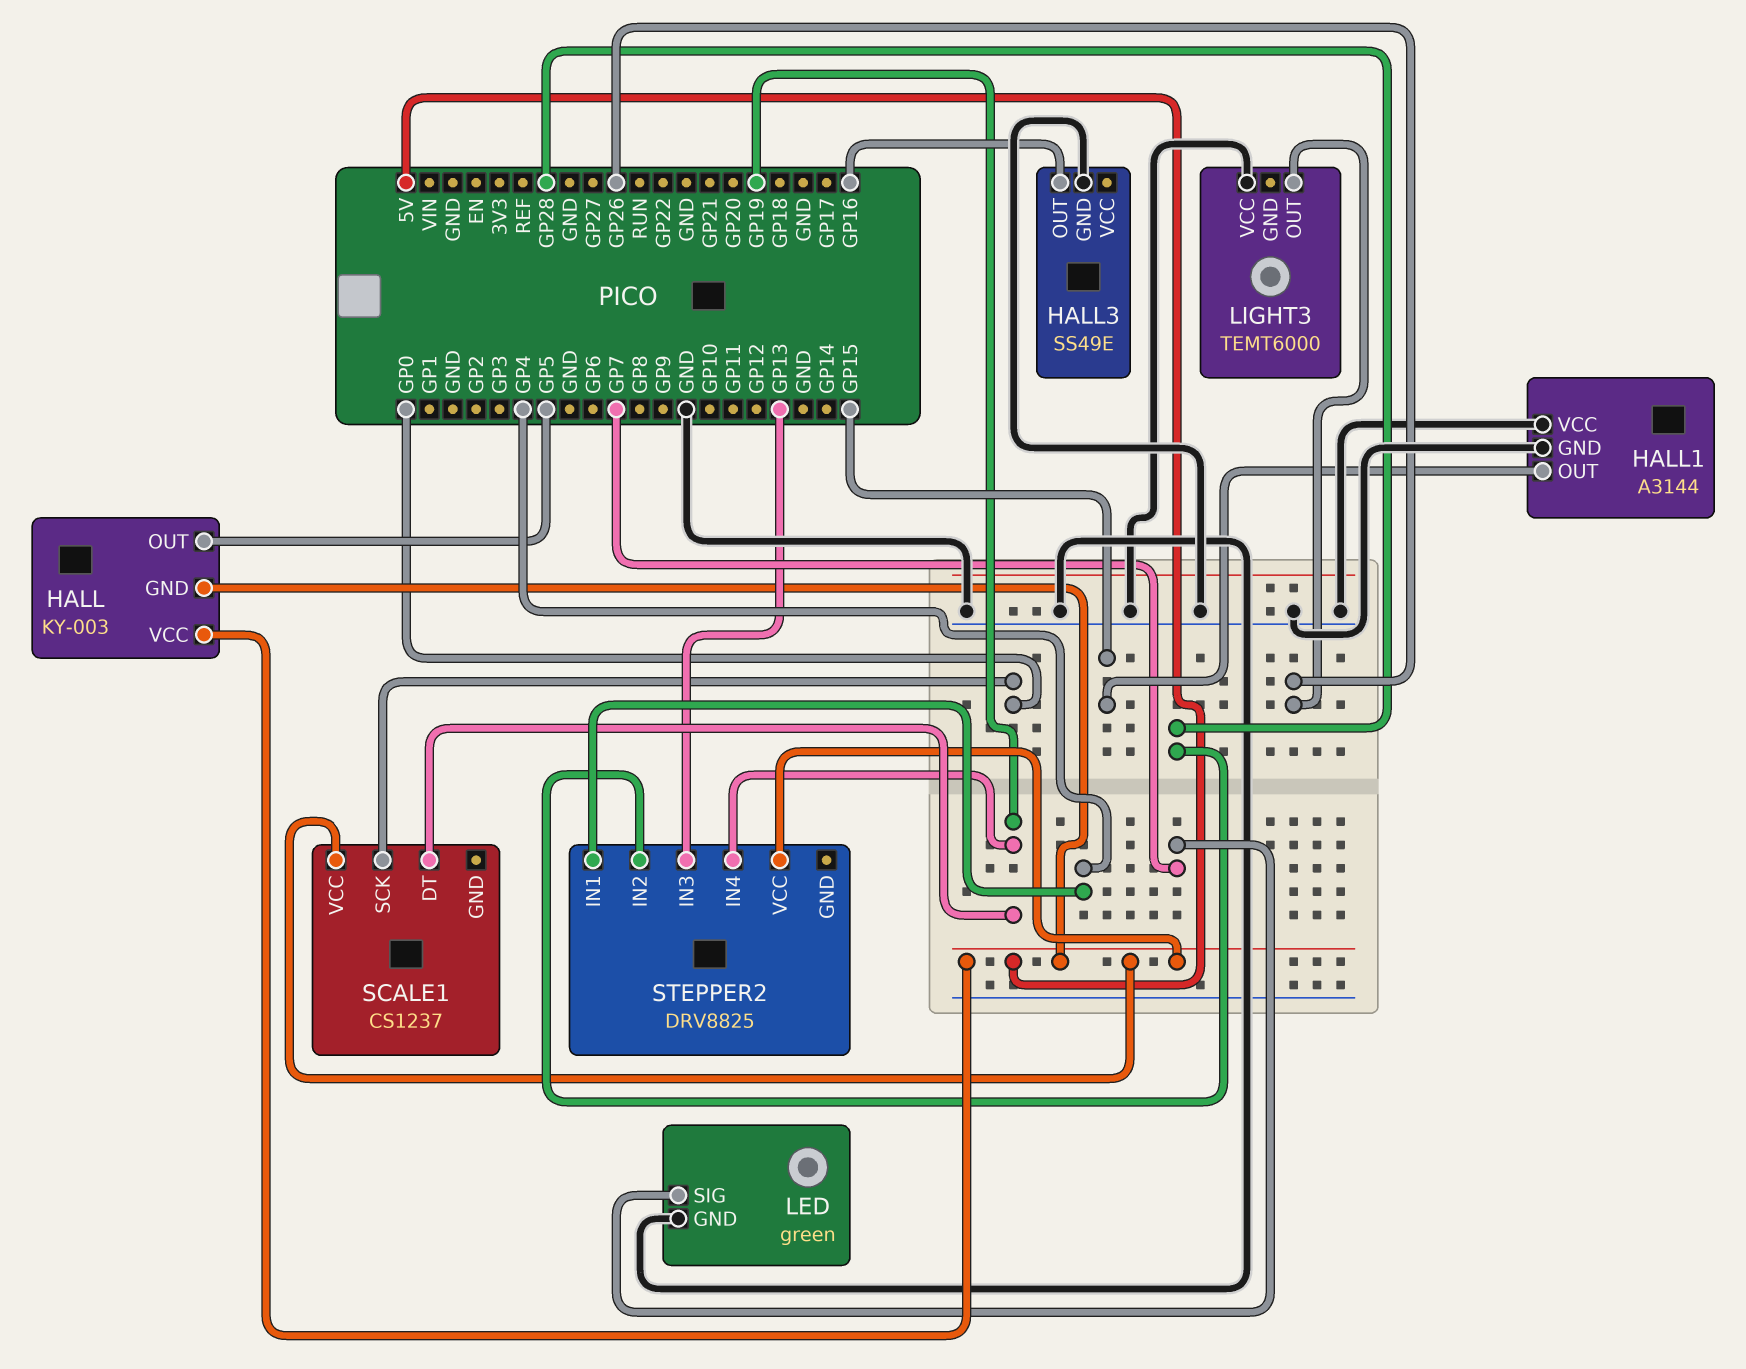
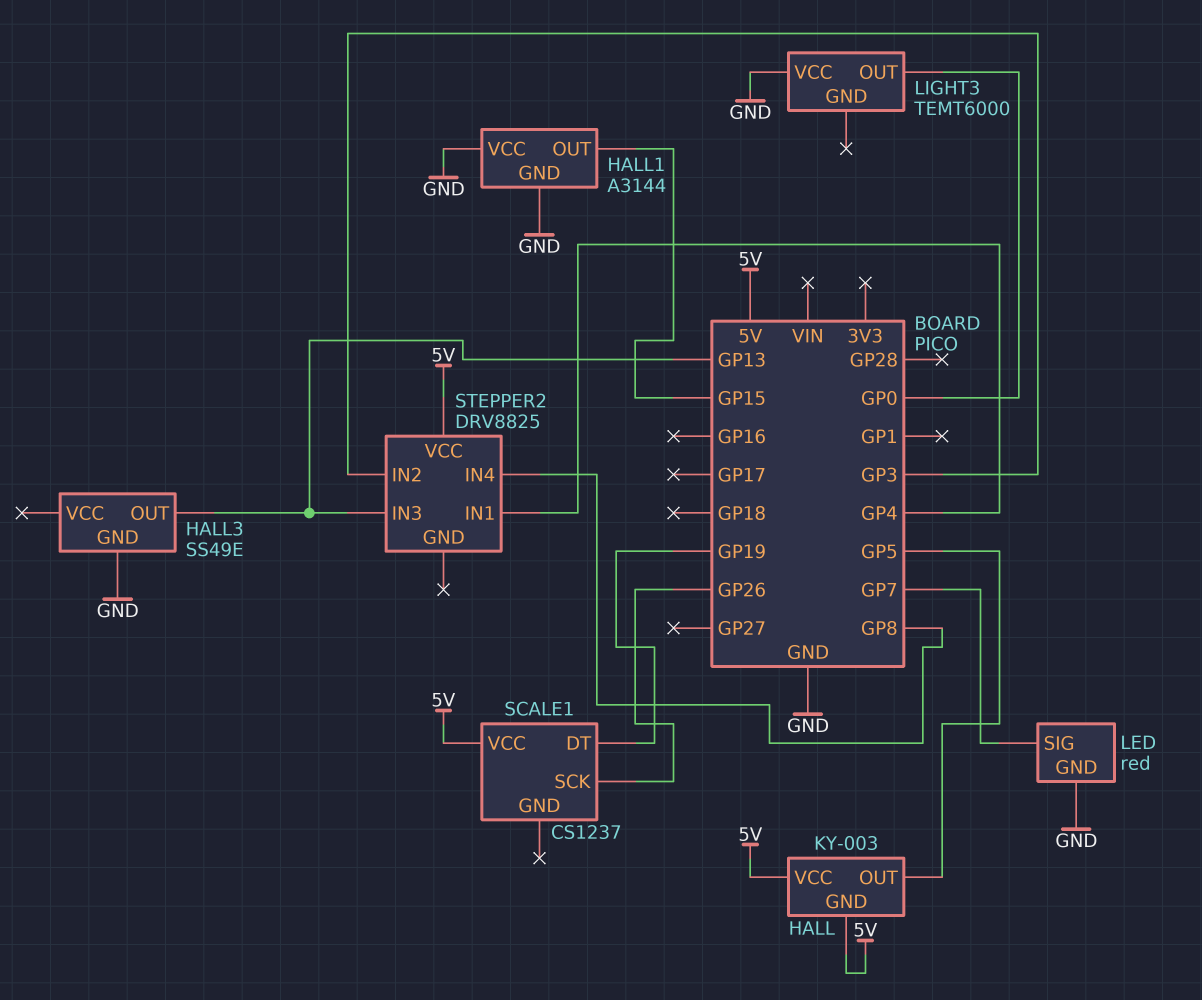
HALL3 pin OUT: GP16 -> GP13
LED: green -> red
LIGHT3 pin OUT: GP26 -> GP0
SCALE1 pin SCK: GP0 -> GP26
STEPPER2 pin IN2: GP28 -> GP3
STEPPER2 pin IN4: GP19 -> GP8

